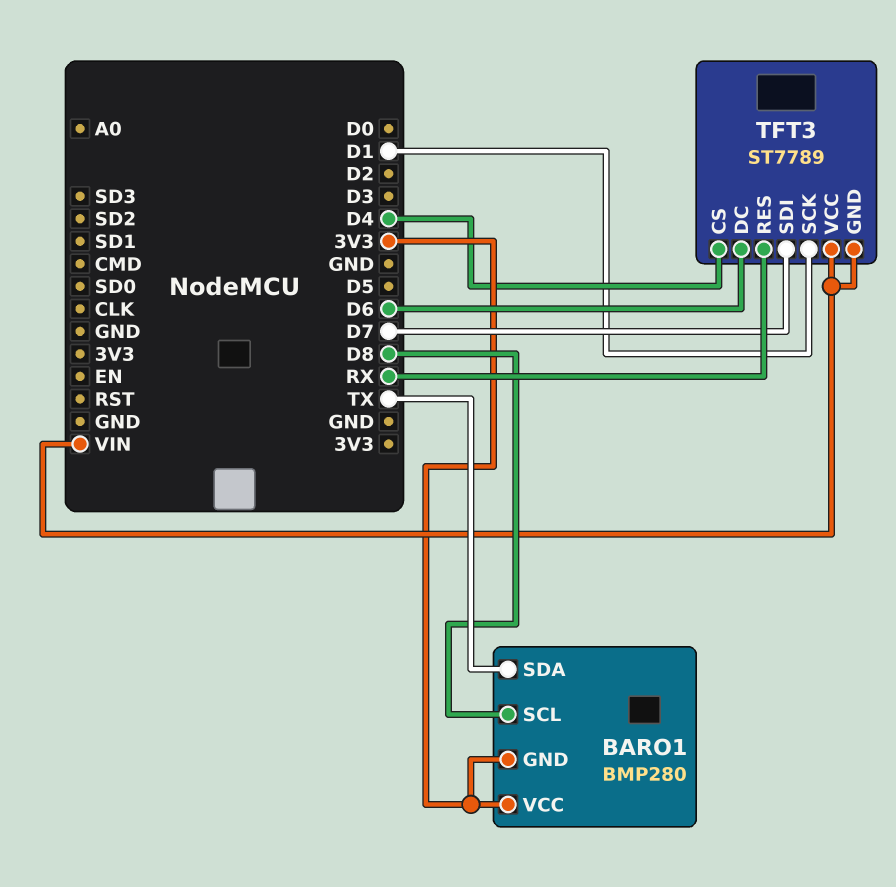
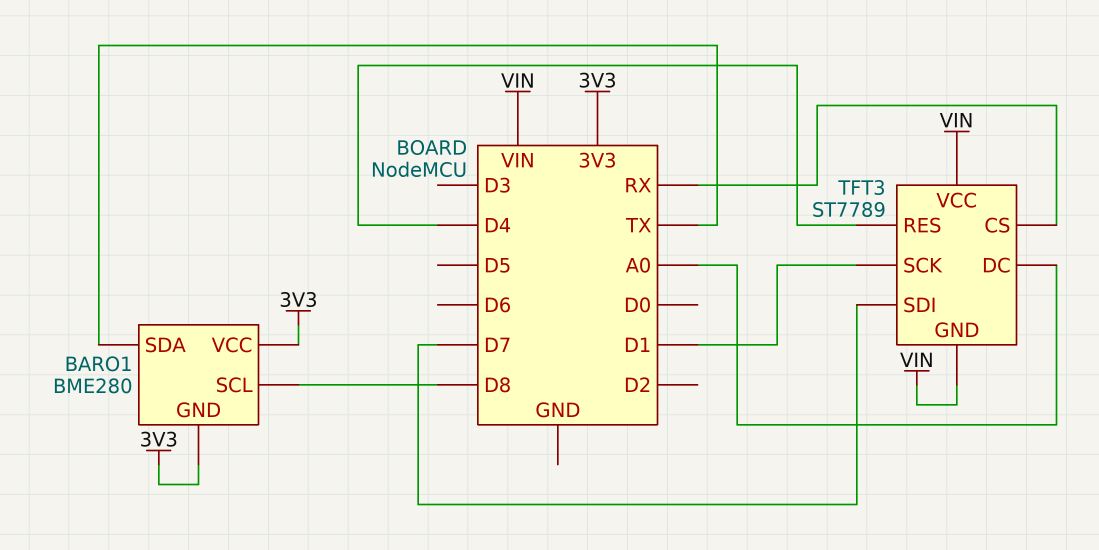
BARO1: BMP280 -> BME280
TFT3 pin CS: D4 -> RX
TFT3 pin DC: D6 -> A0
TFT3 pin RES: RX -> D4

